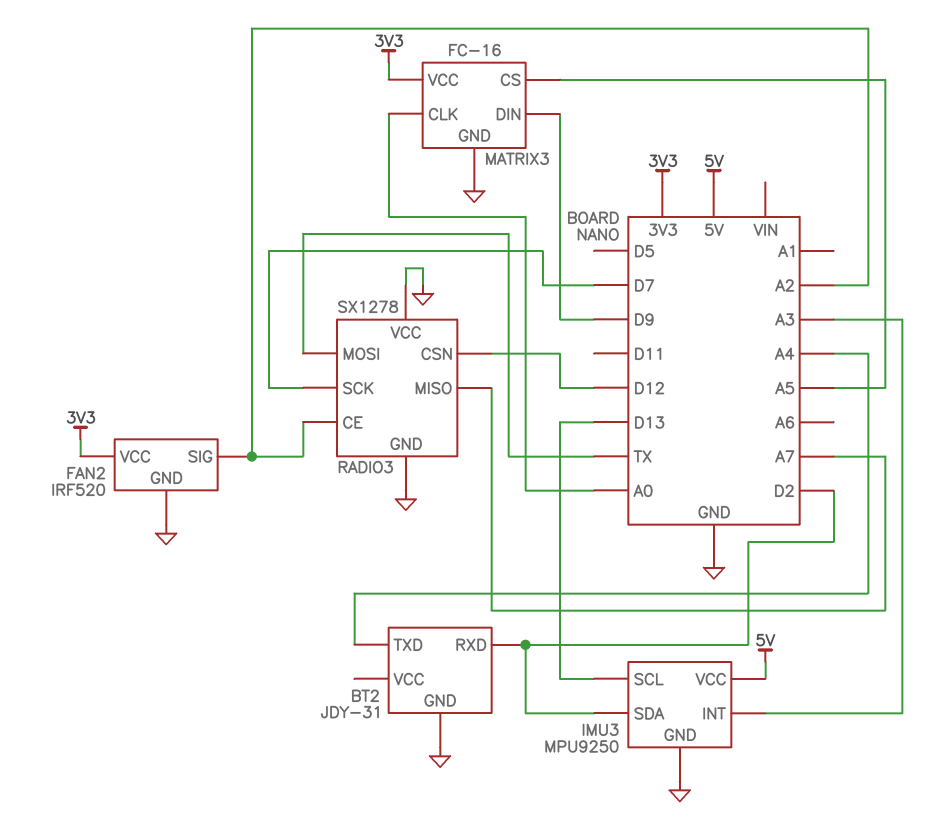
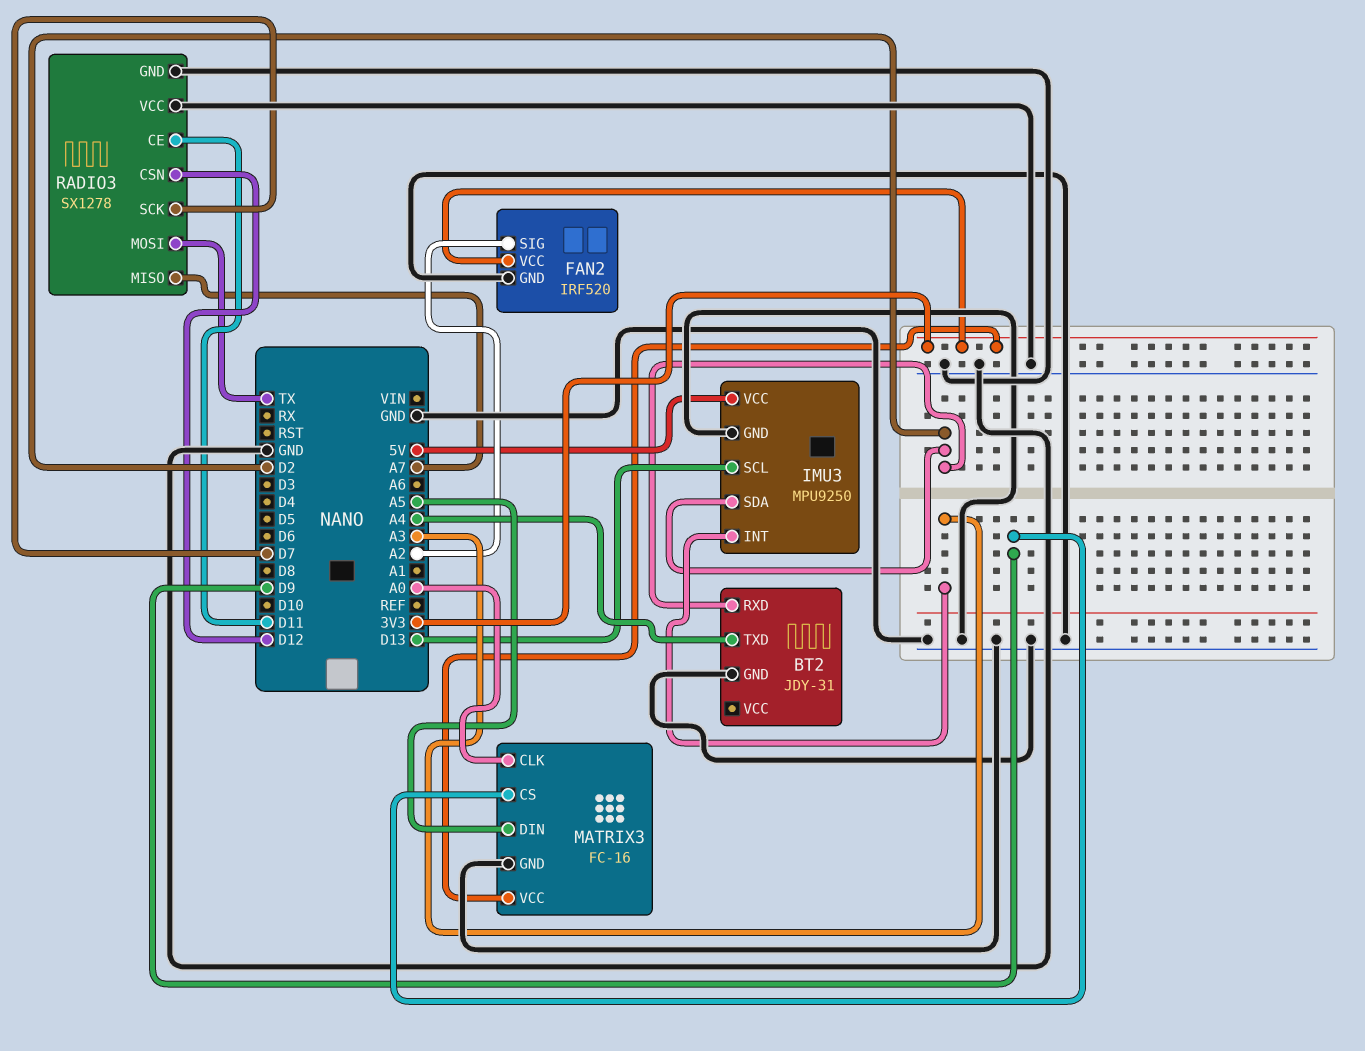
MATRIX3 pin CS: A5 -> D9
MATRIX3 pin DIN: D9 -> A5
RADIO3 pin CE: A2 -> D11

